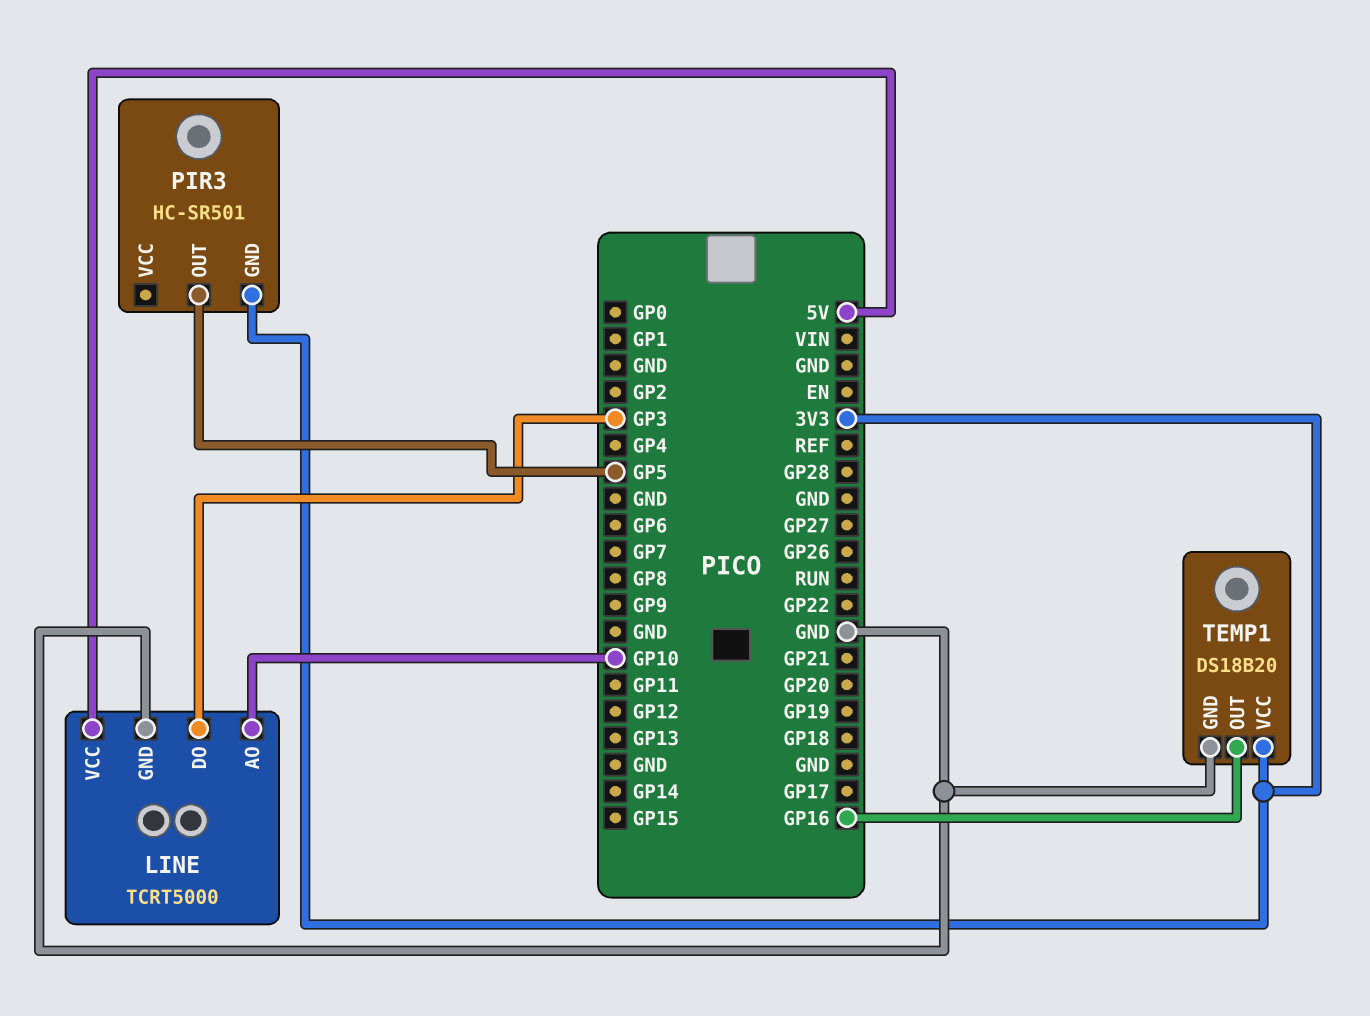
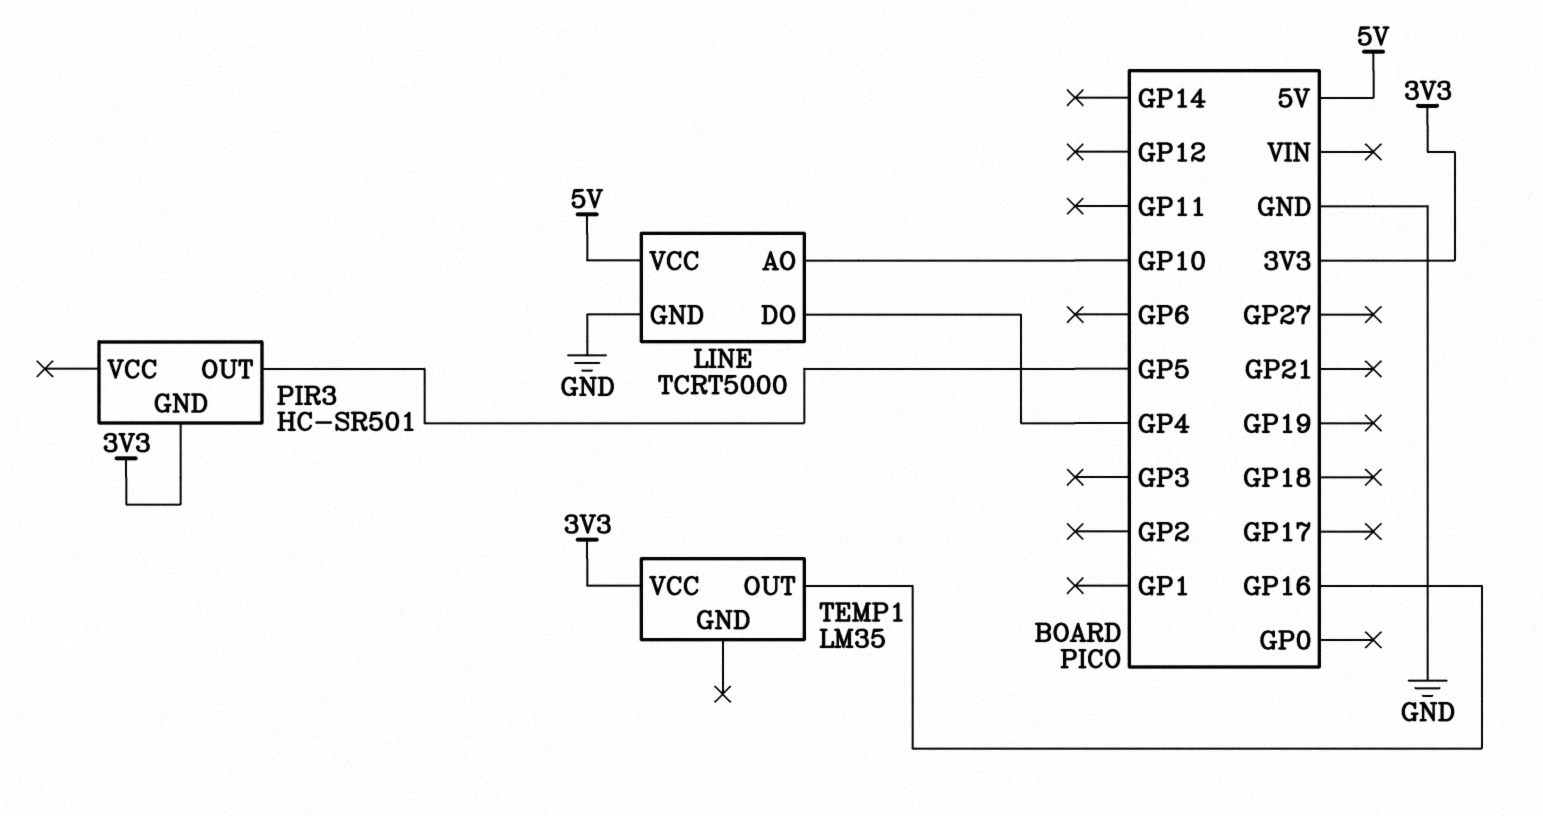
LINE pin DO: GP3 -> GP4
TEMP1: DS18B20 -> LM35
TEMP1 pin GND: GND -> none

